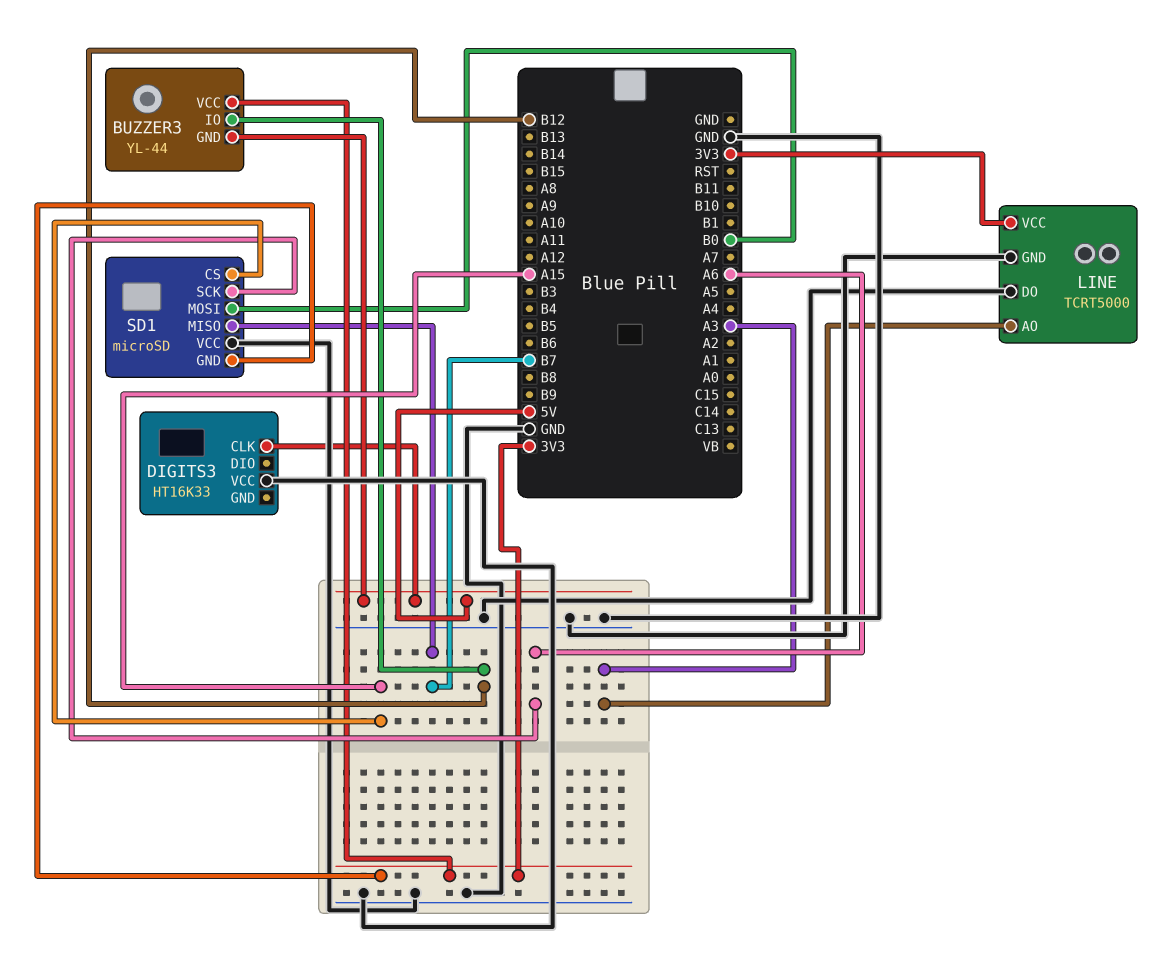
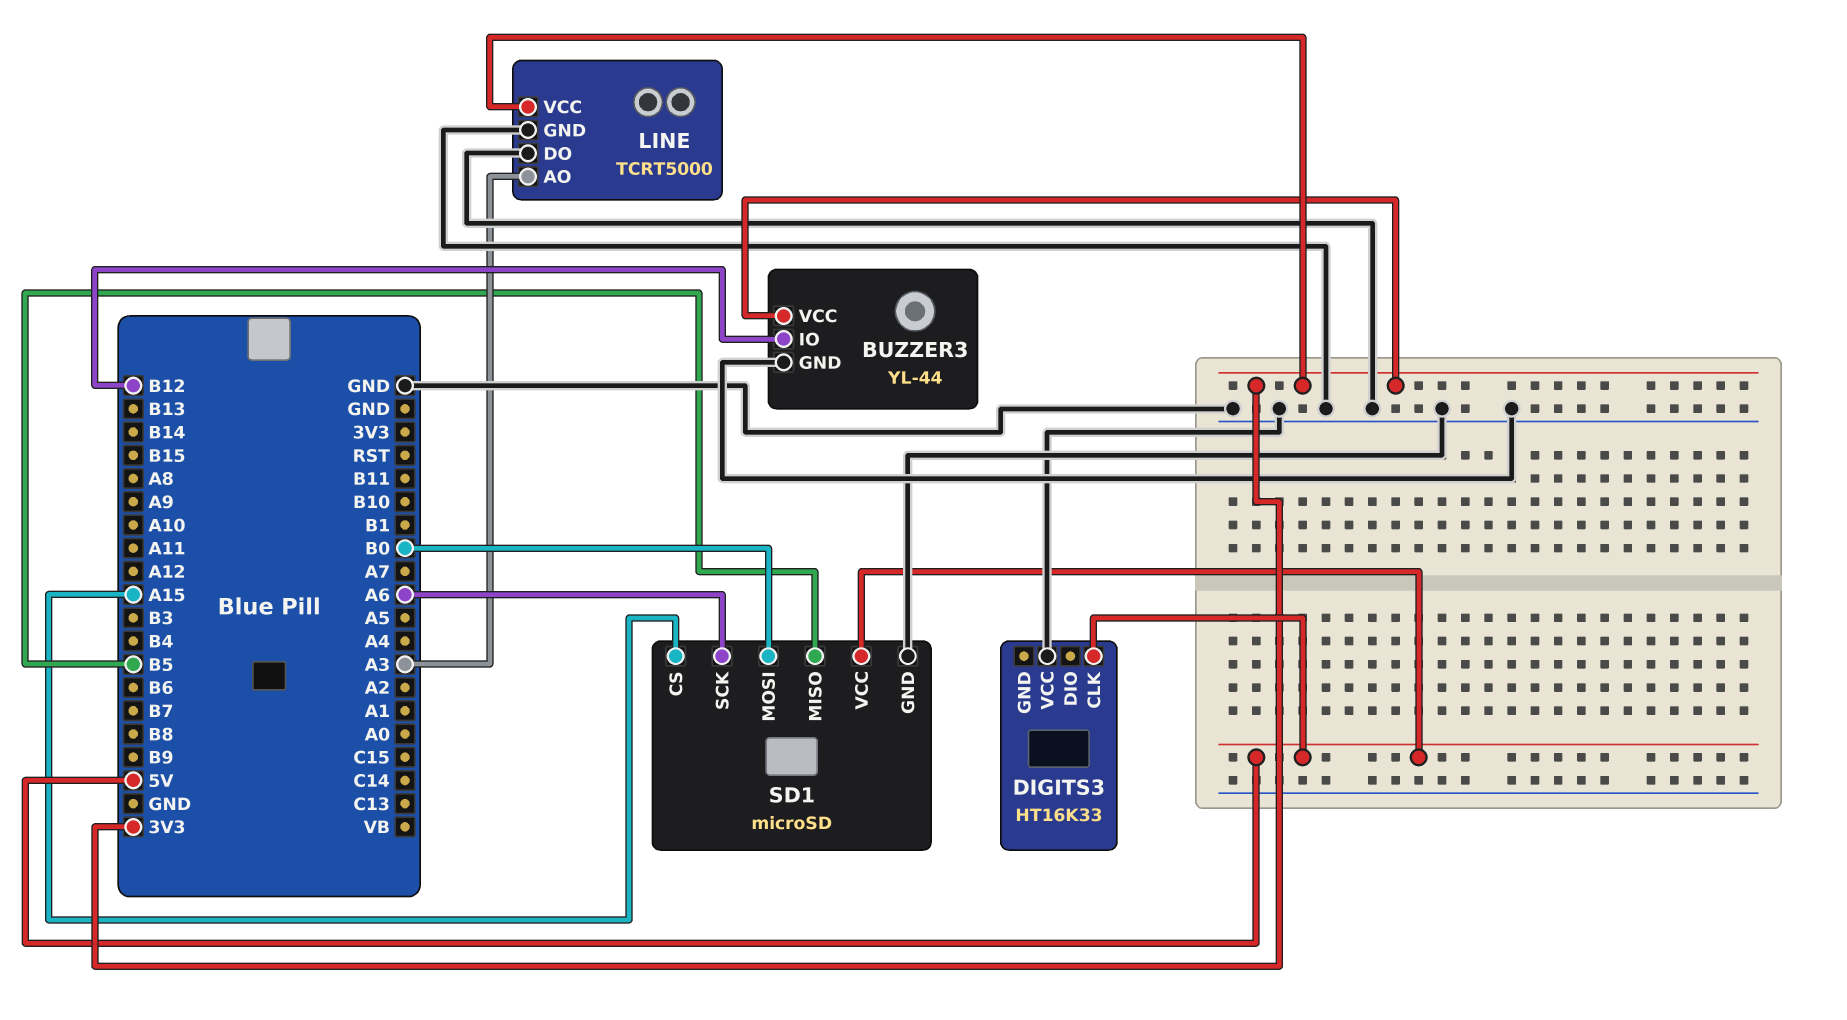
BUZZER3 pin GND: 5V -> GND
SD1 pin GND: 3V3 -> GND
SD1 pin MISO: B7 -> B5
SD1 pin VCC: GND -> 5V

